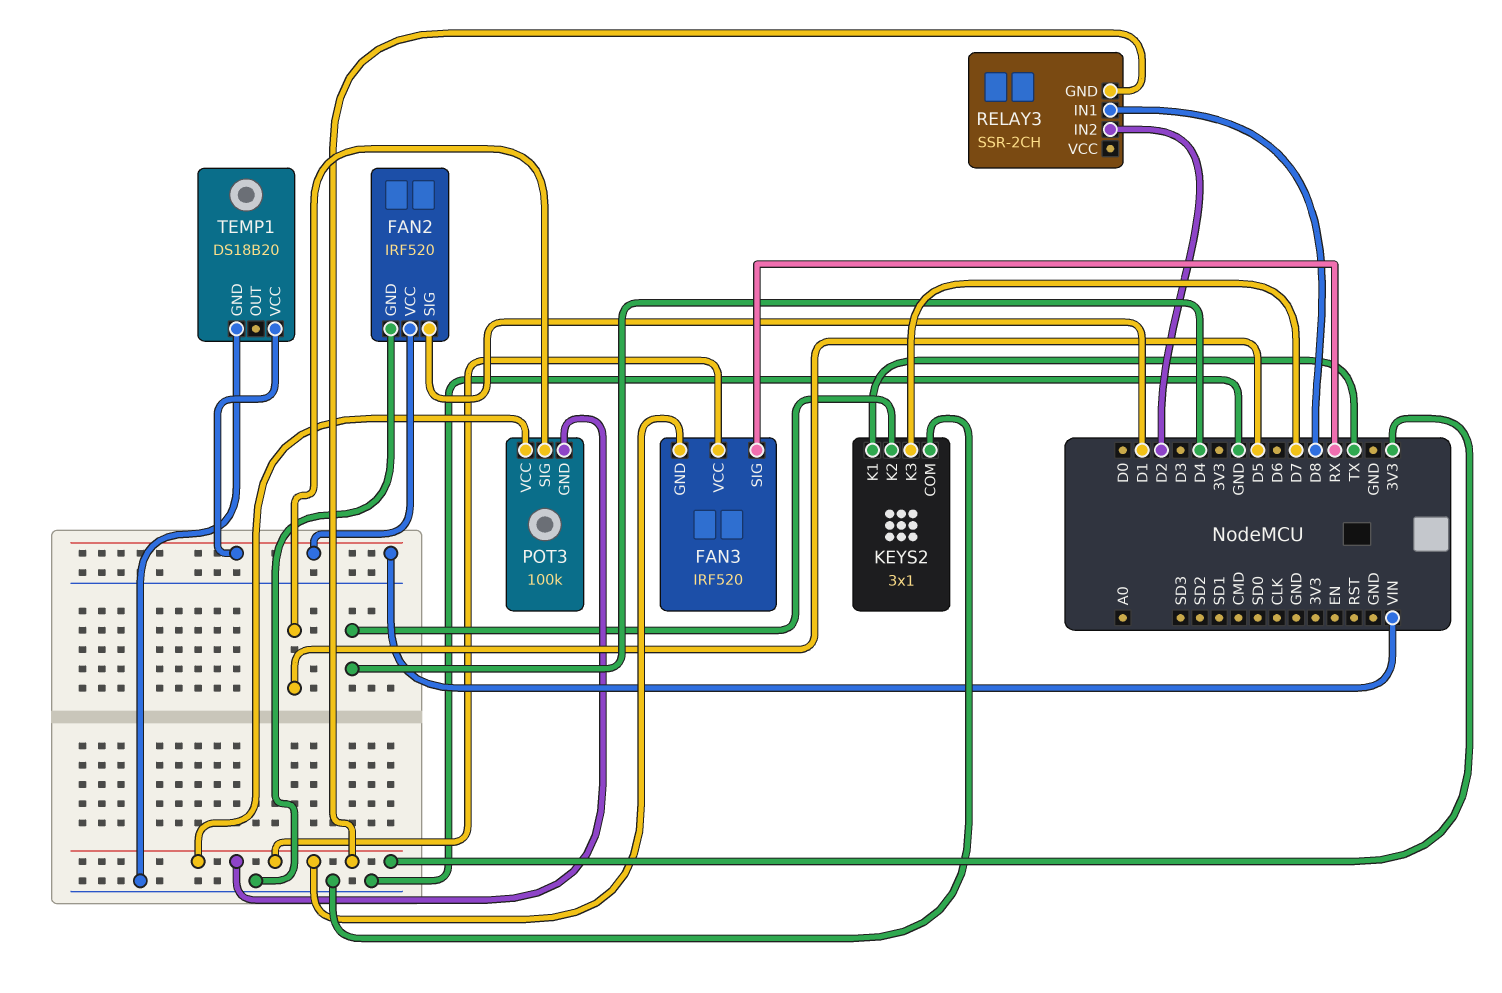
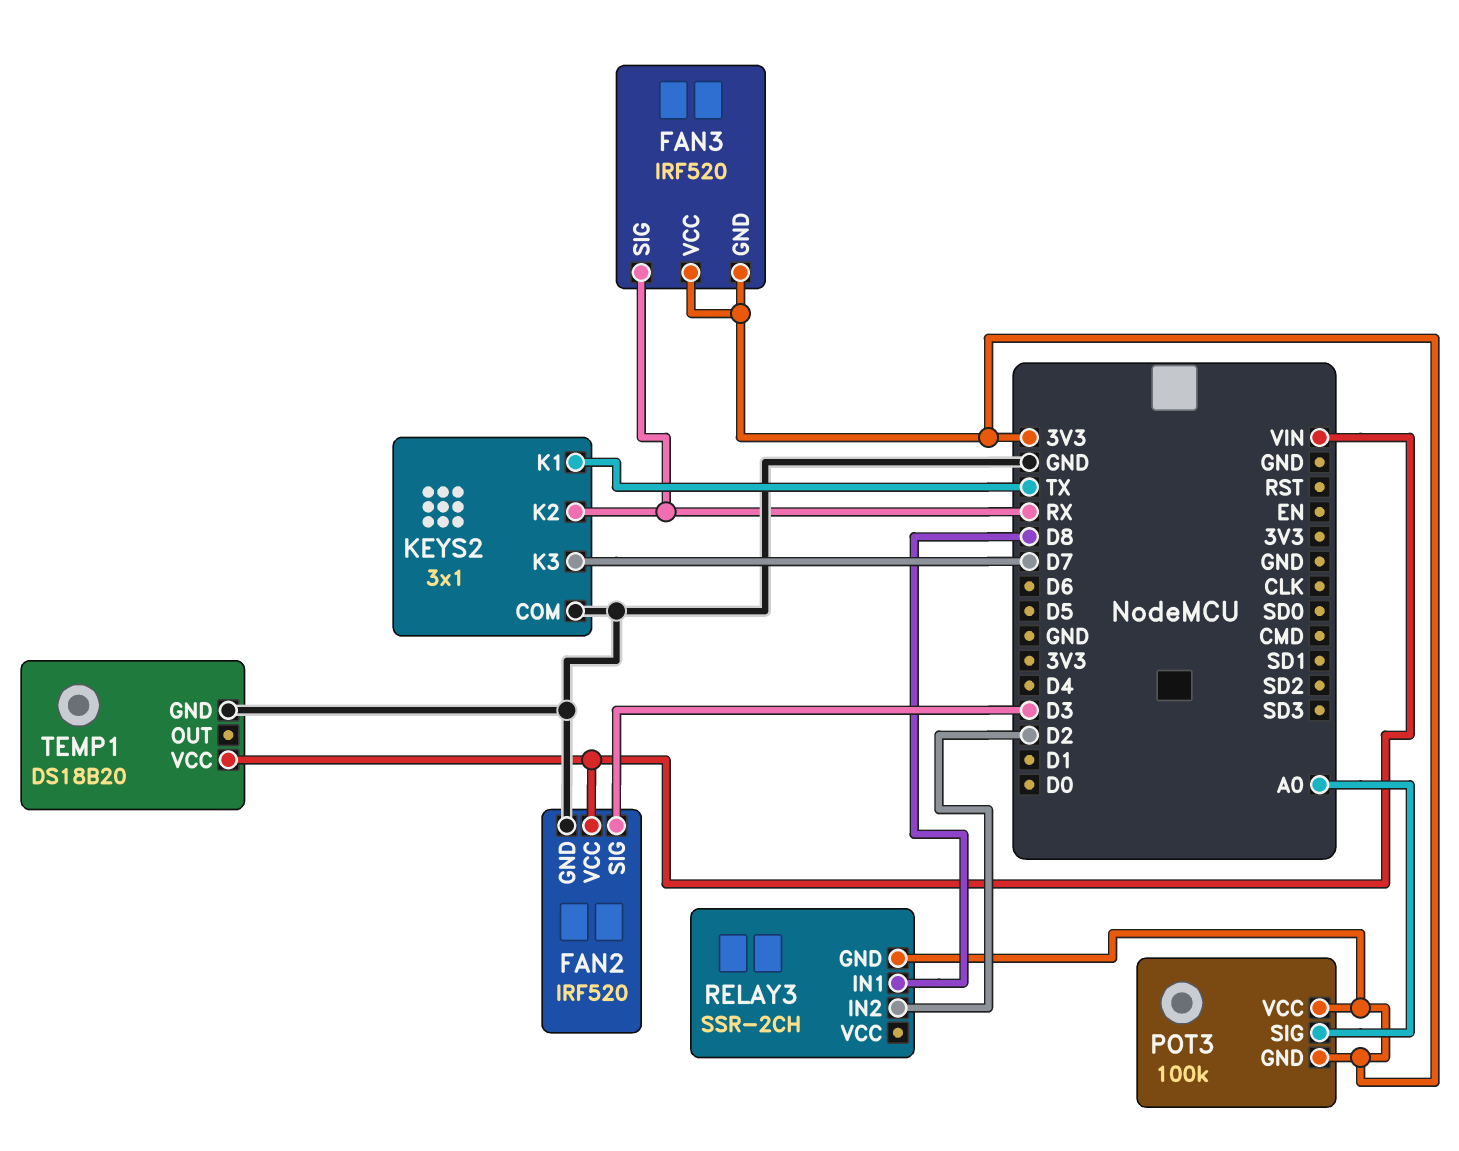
FAN2 pin SIG: D1 -> D3
KEYS2 pin K2: D4 -> RX
POT3 pin SIG: D5 -> A0

